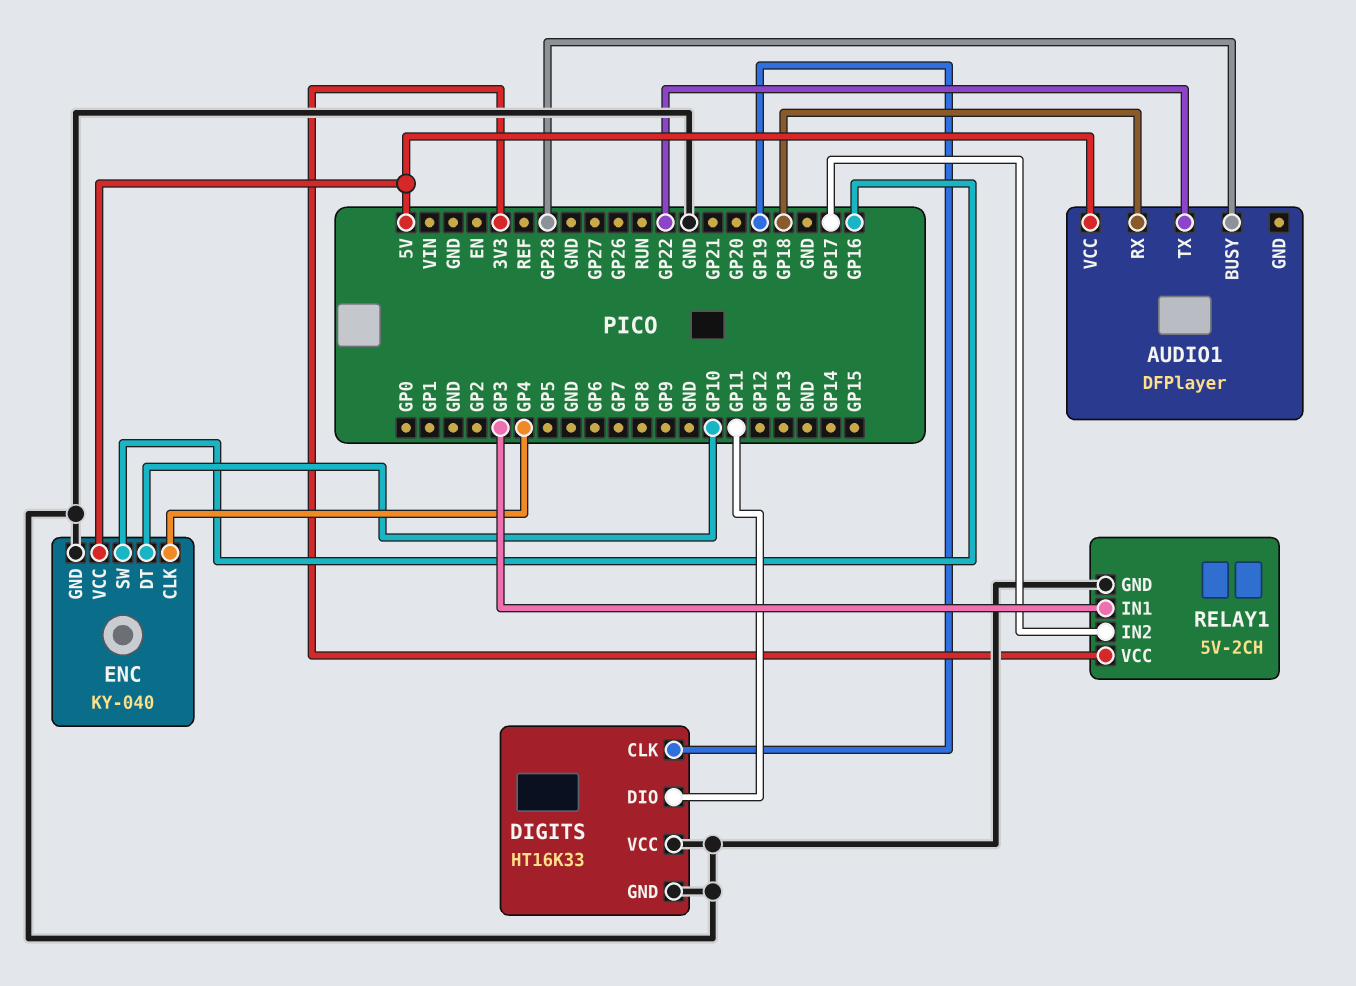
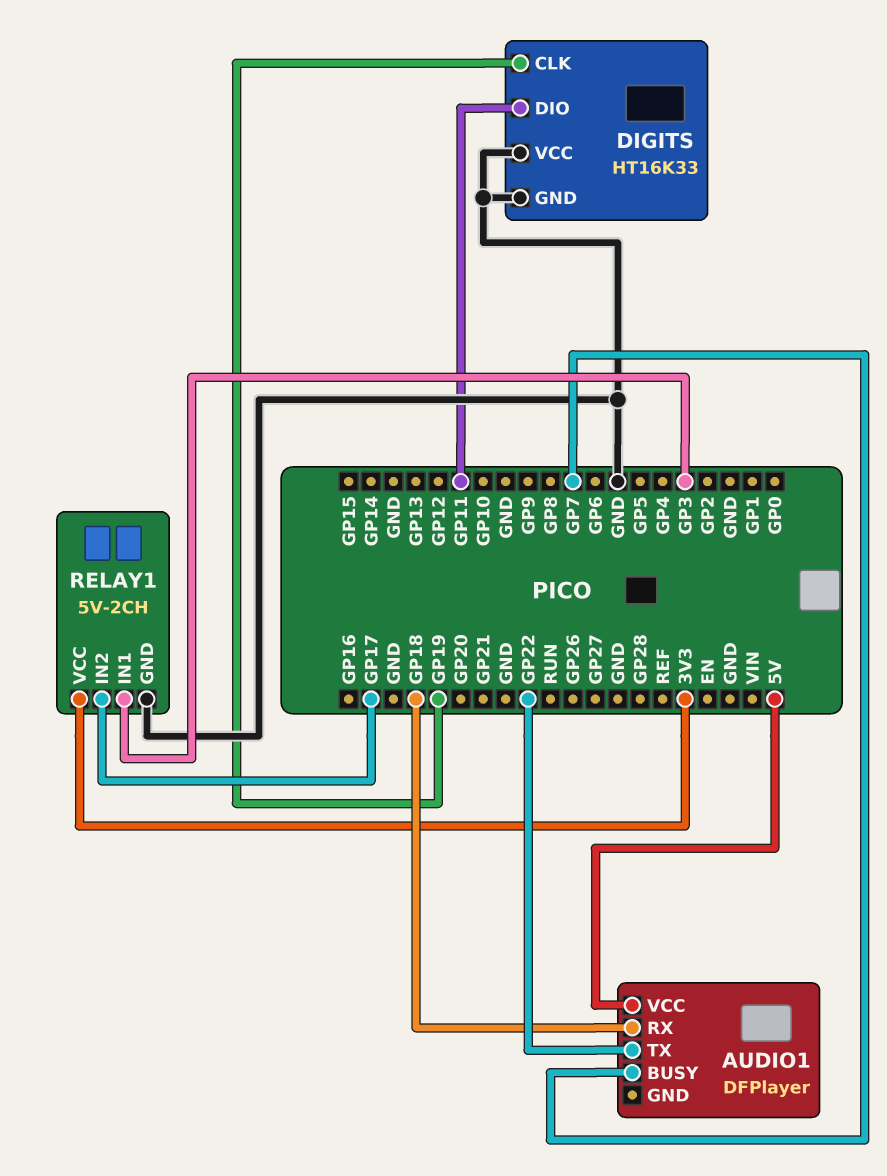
AUDIO1 pin BUSY: GP28 -> GP7
ENC: KY-040 -> none
ENC pin CLK: GP4 -> none
ENC pin DT: GP10 -> none
ENC pin GND: GND -> none
ENC pin SW: GP16 -> none
ENC pin VCC: 5V -> none

